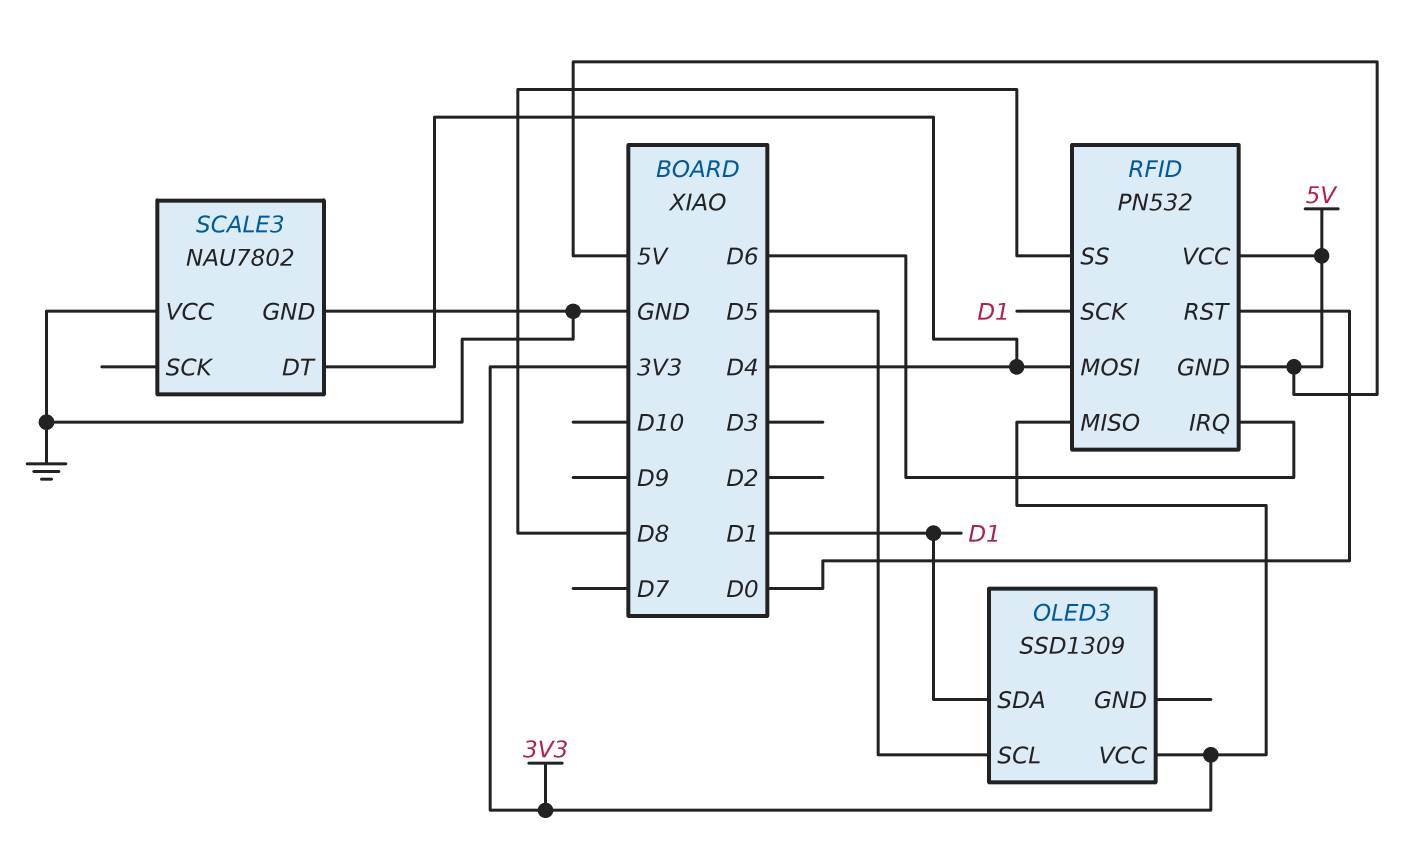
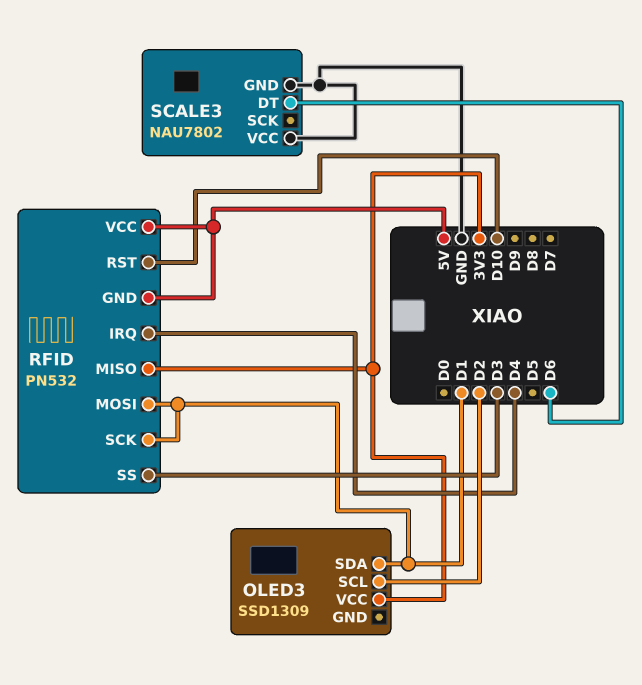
OLED3 pin SCL: D5 -> D2
RFID pin IRQ: D6 -> D4
RFID pin MOSI: D4 -> D1
RFID pin RST: D0 -> D10
RFID pin SS: D8 -> D3
SCALE3 pin DT: D4 -> D6

